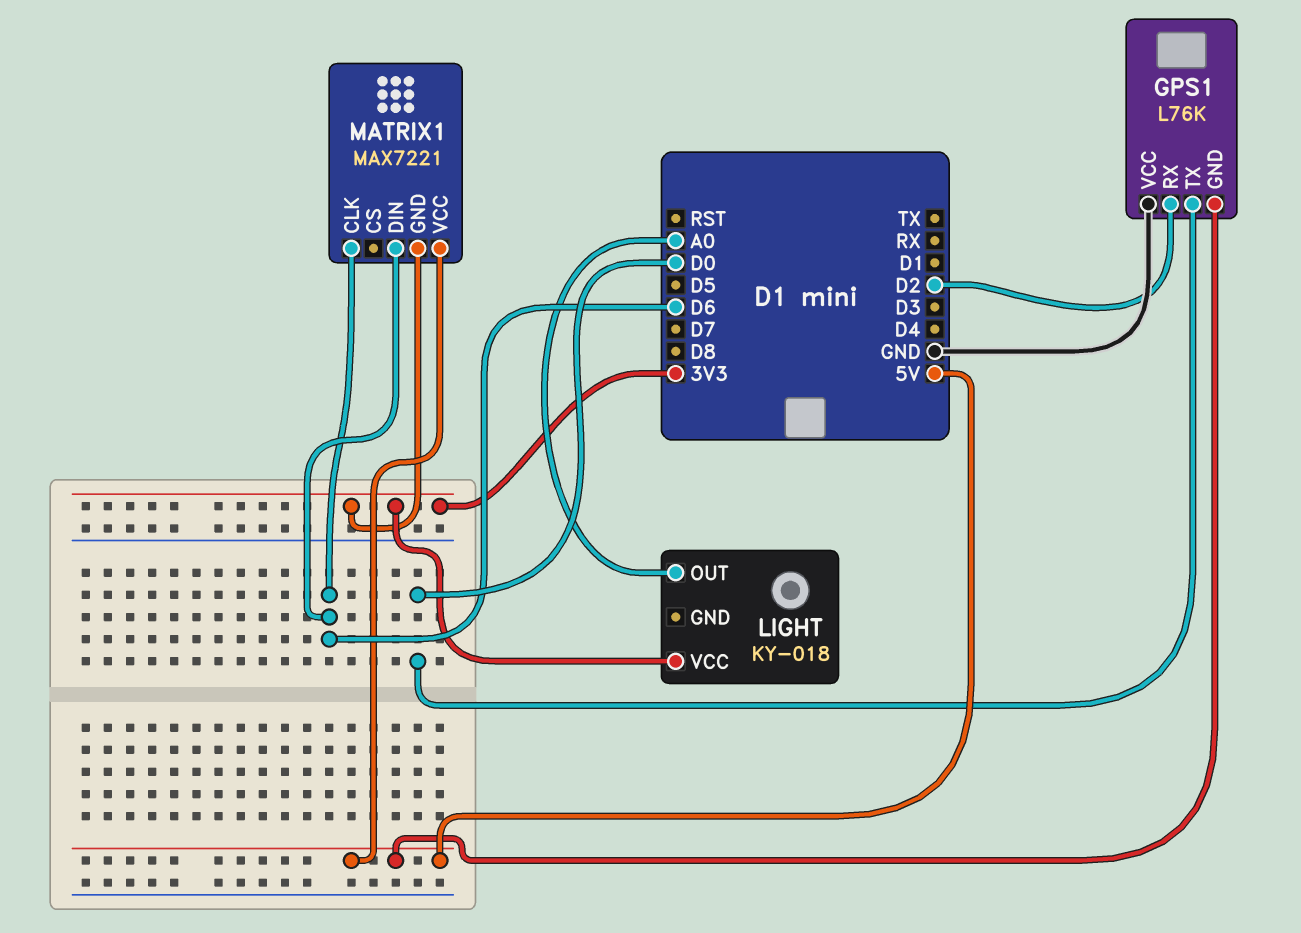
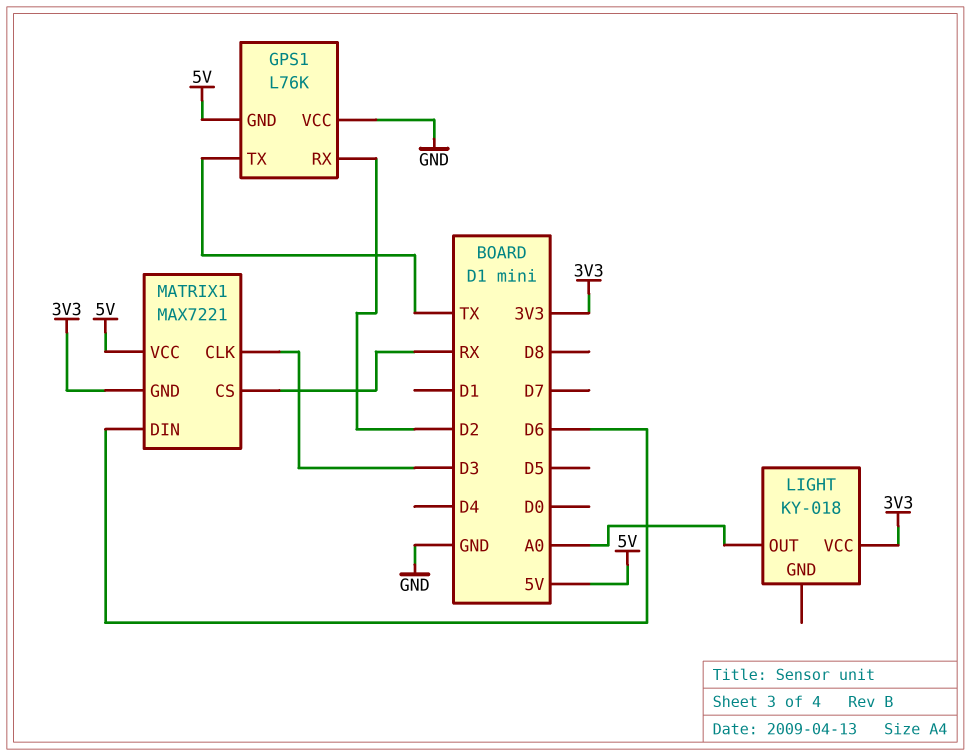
GPS1 pin TX: D0 -> TX
MATRIX1 pin CLK: D6 -> D3
MATRIX1 pin CS: none -> RX

